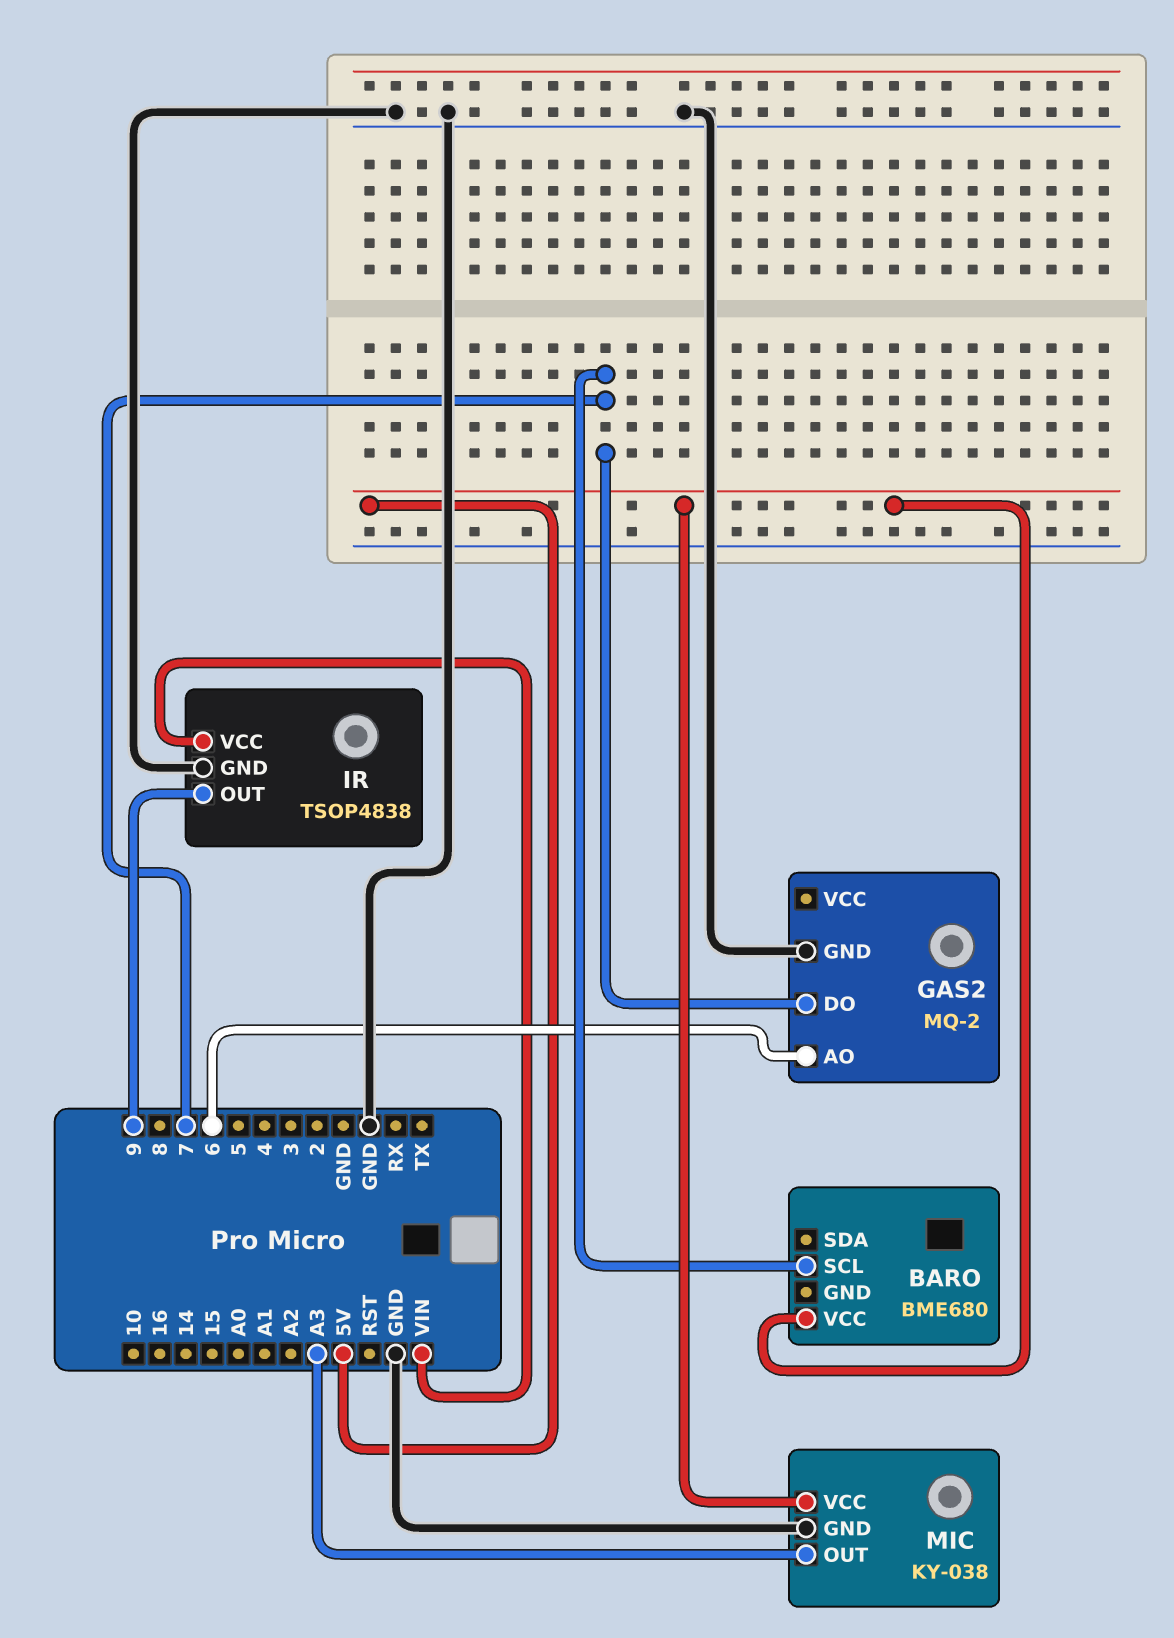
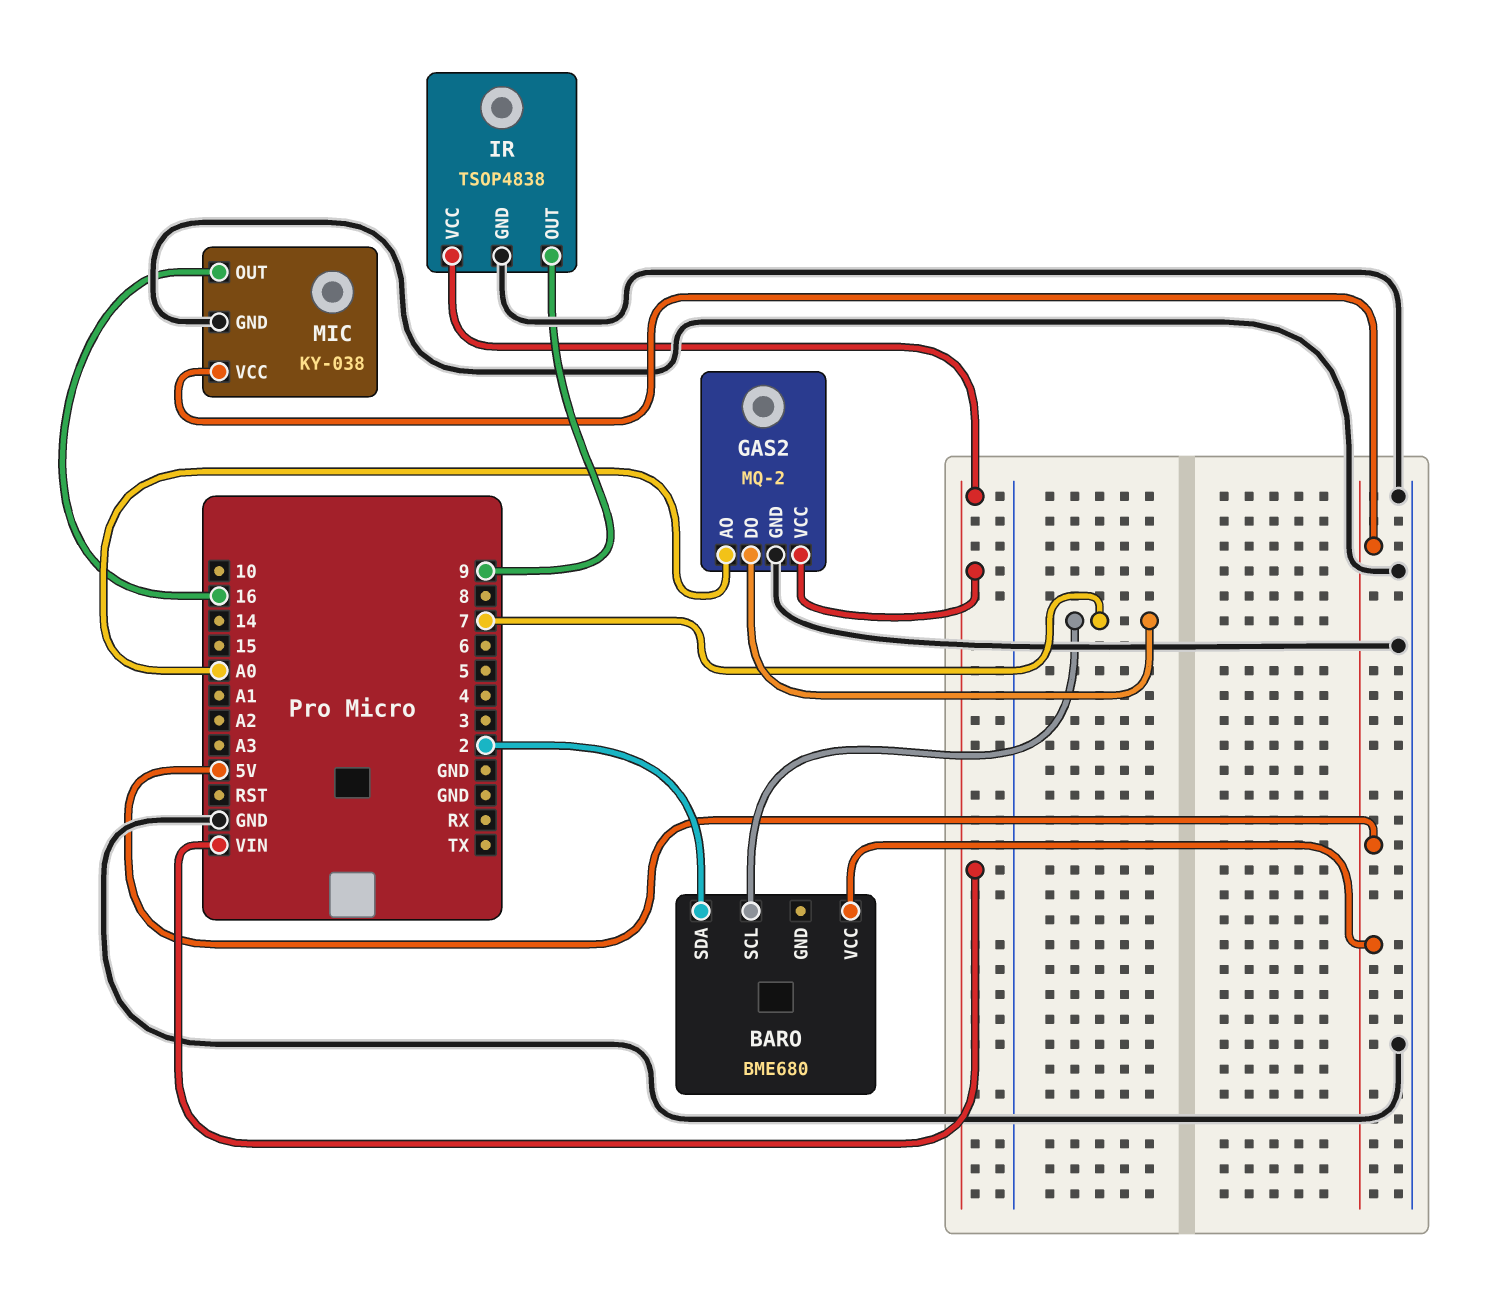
BARO pin SDA: none -> 2
GAS2 pin AO: 6 -> A0
GAS2 pin VCC: none -> VIN
MIC pin OUT: A3 -> 16

